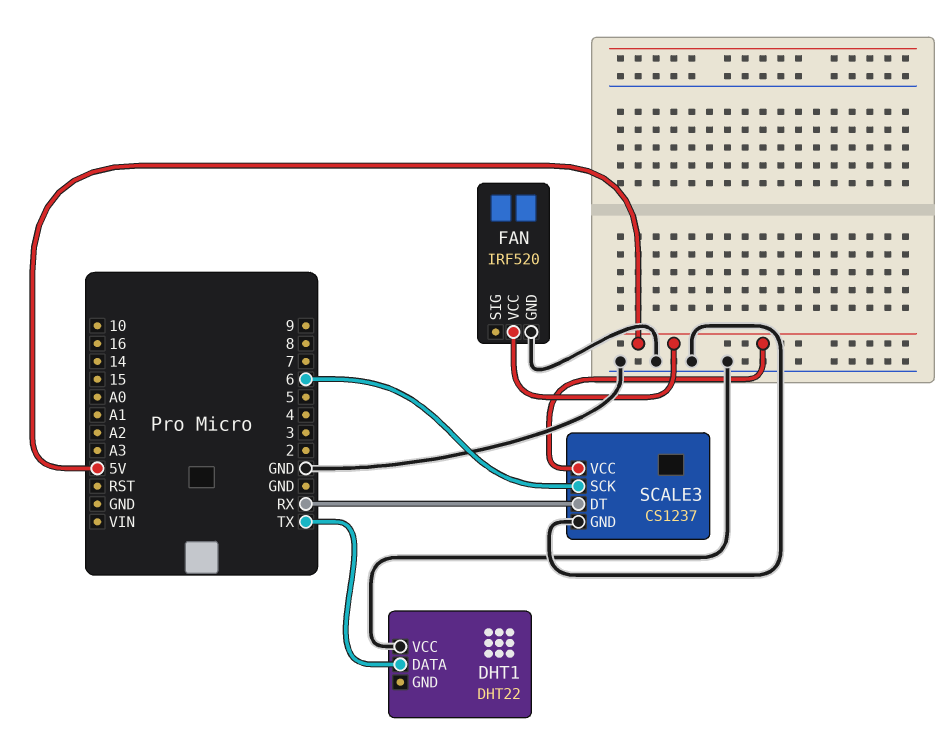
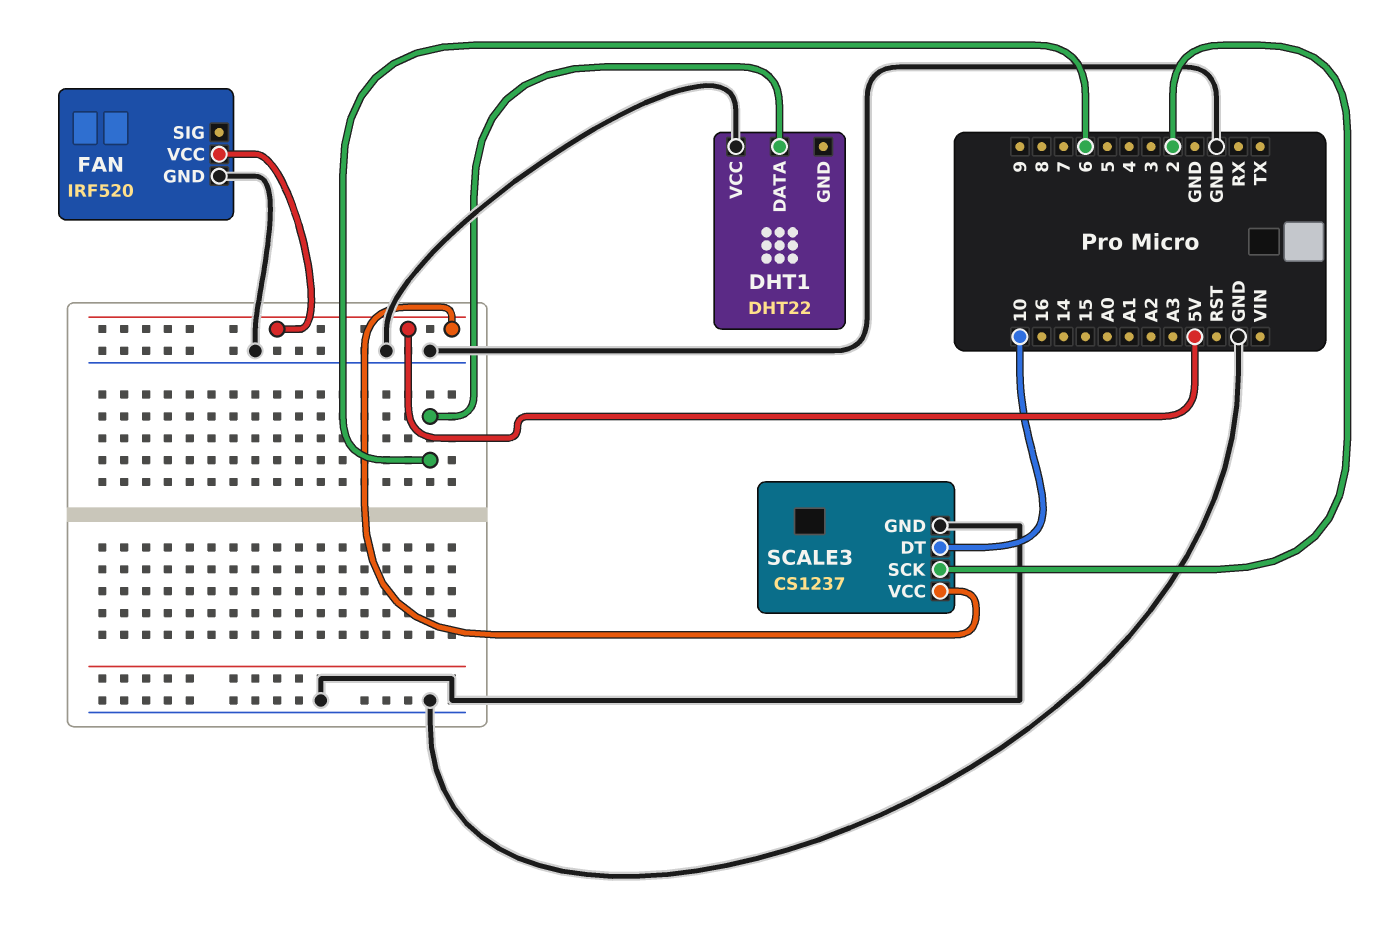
DHT1 pin DATA: TX -> 6
SCALE3 pin DT: RX -> 10
SCALE3 pin SCK: 6 -> 2

